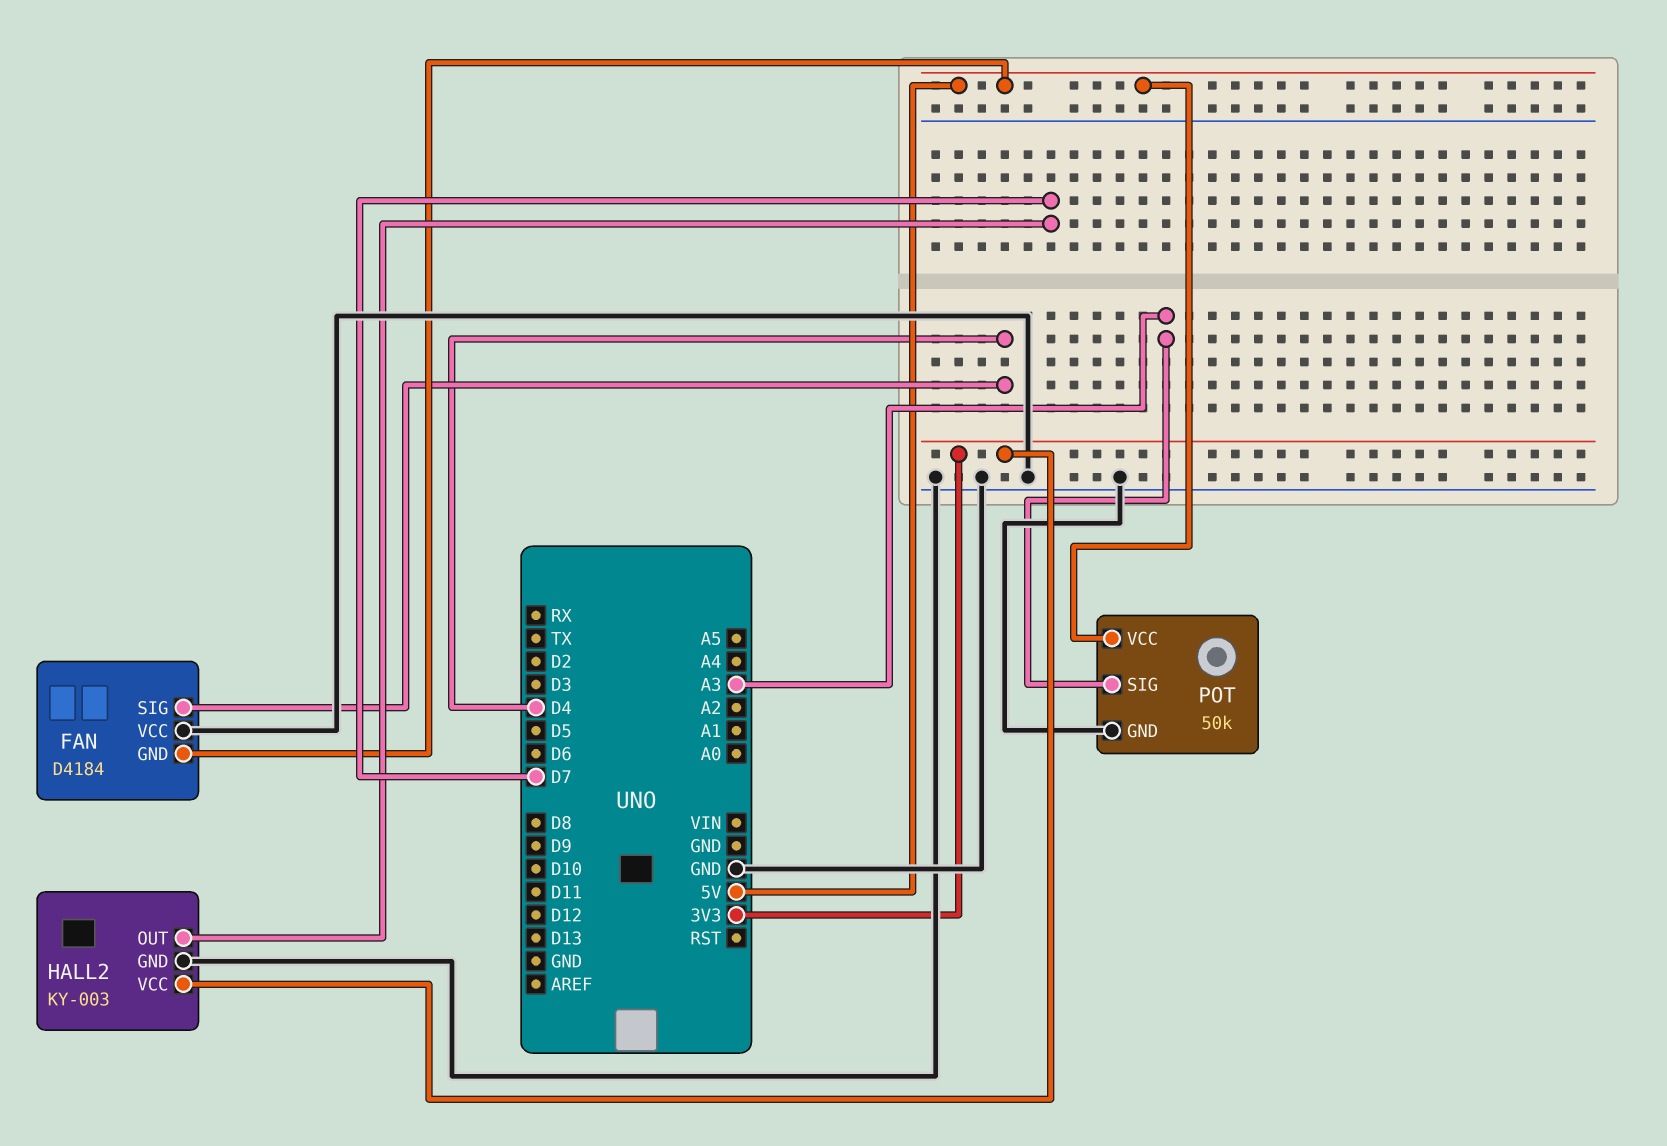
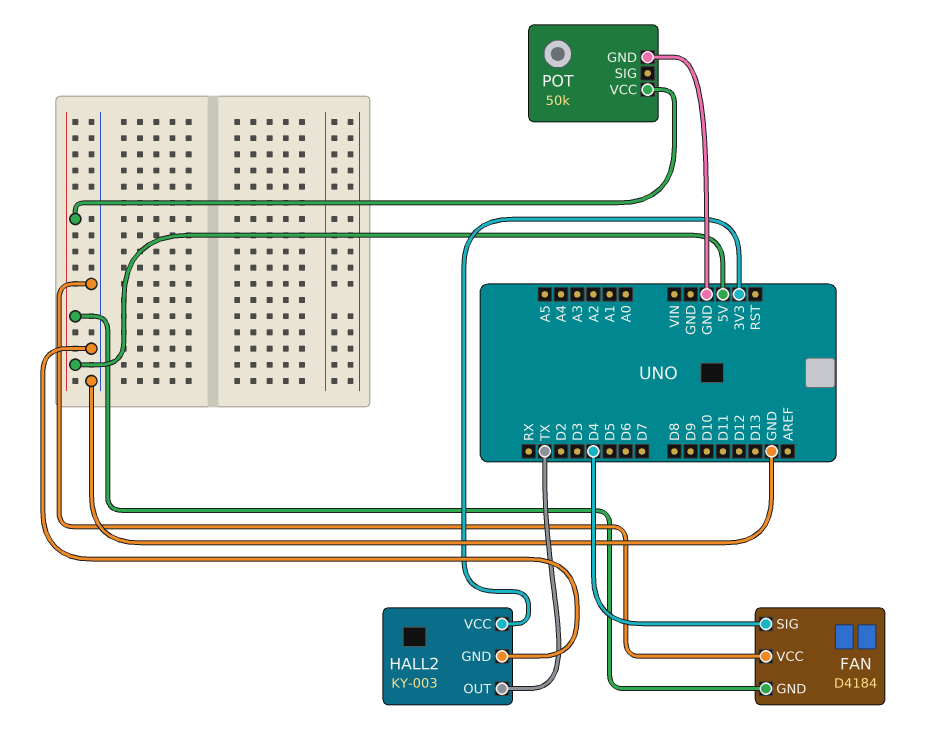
HALL2 pin OUT: D7 -> TX
POT pin SIG: A3 -> none

